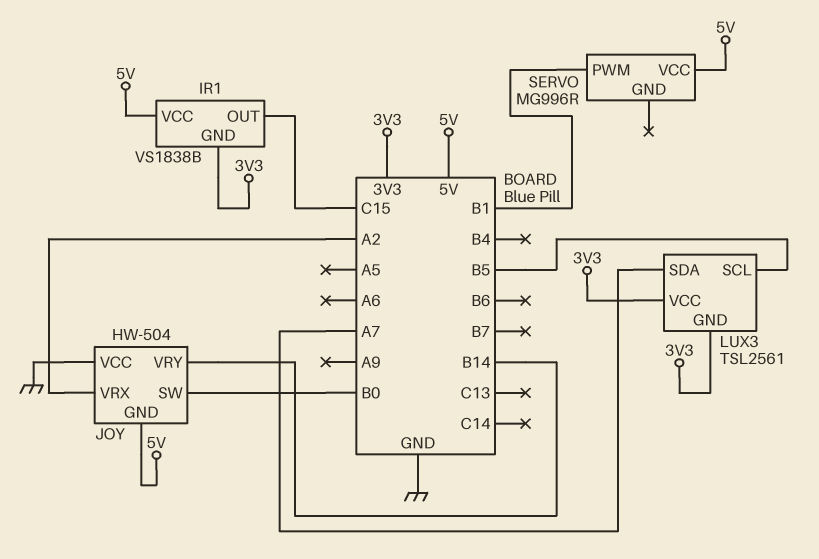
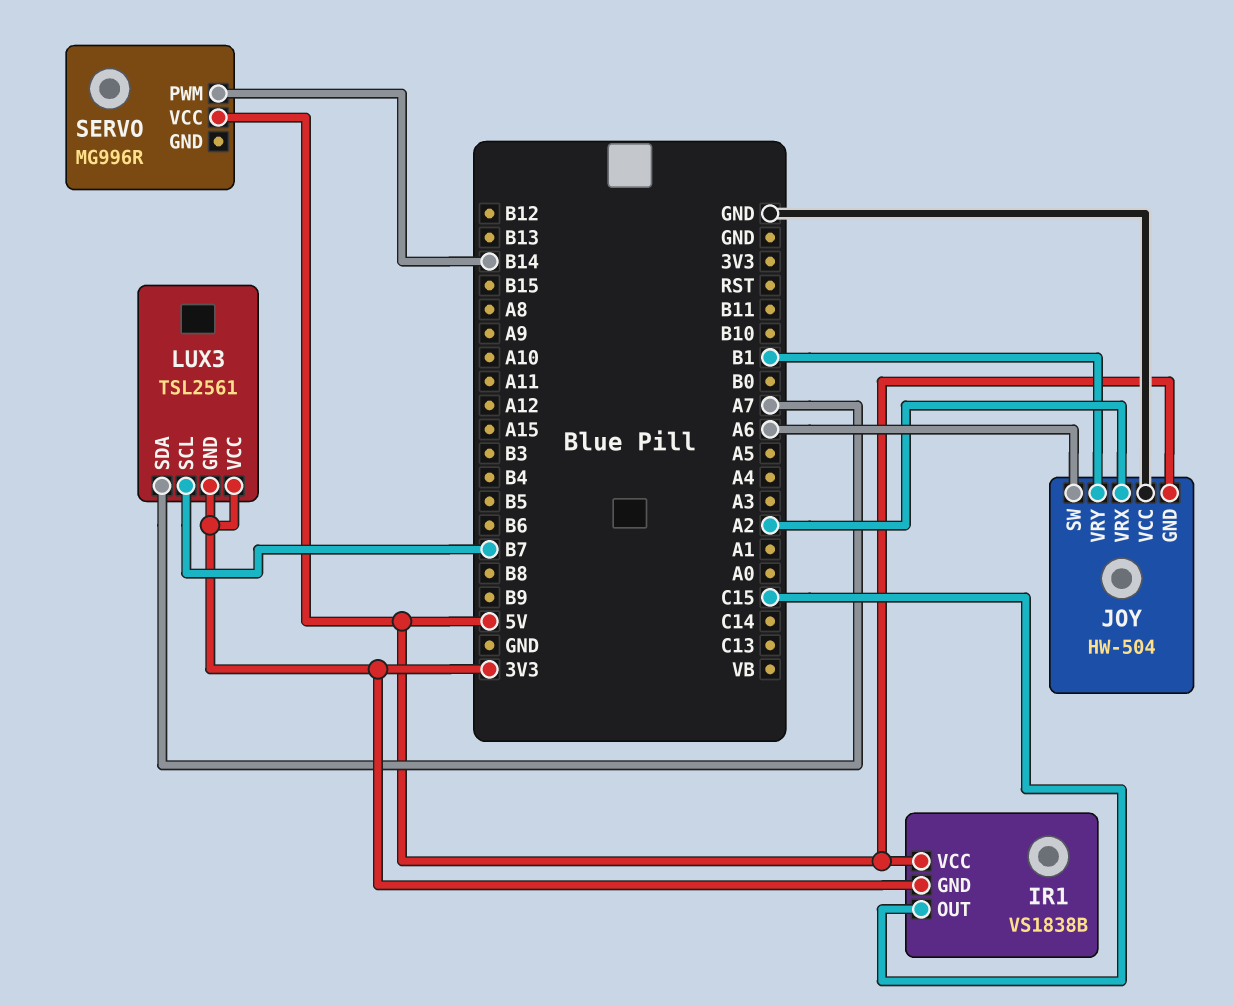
JOY pin SW: B0 -> A6
JOY pin VRY: B14 -> B1
LUX3 pin SCL: B5 -> B7
SERVO pin PWM: B1 -> B14

